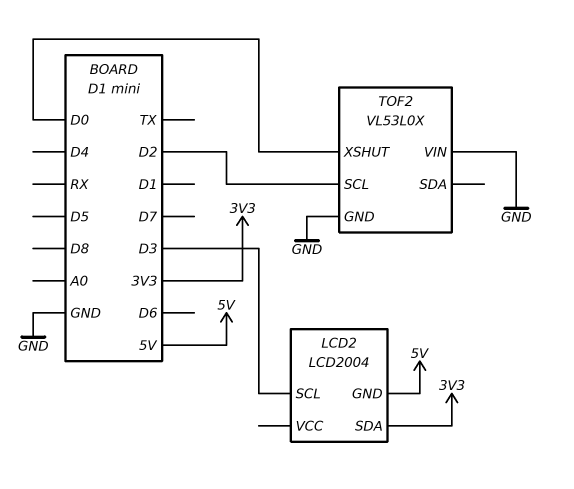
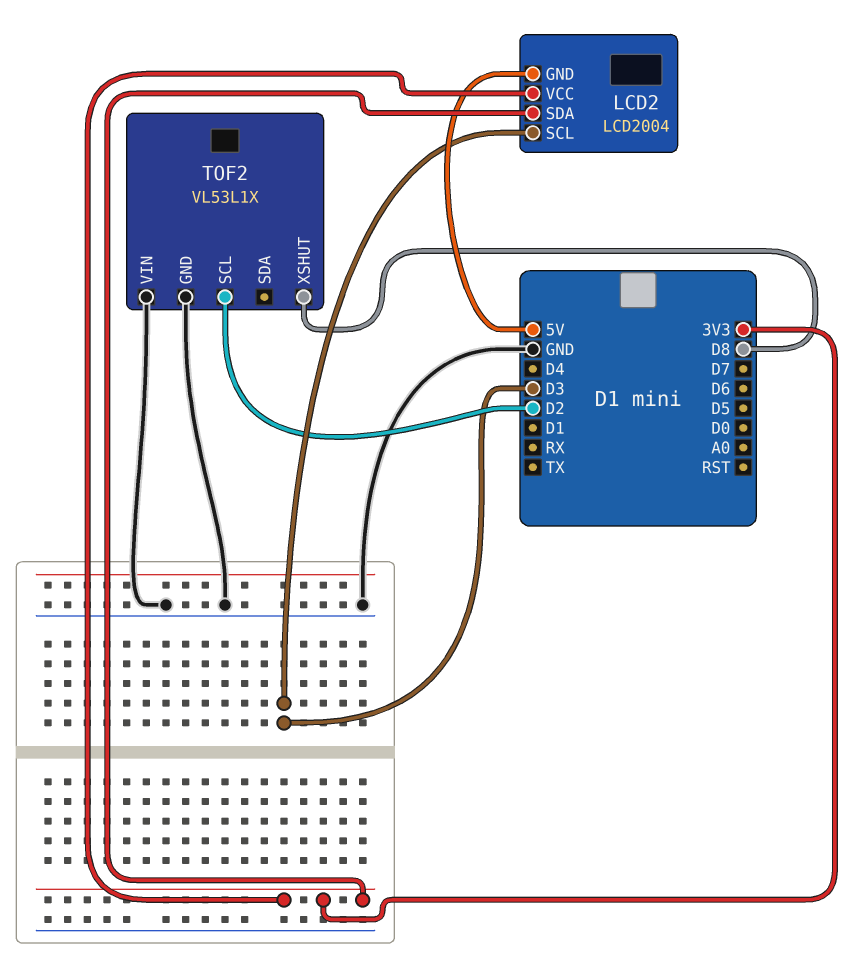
LCD2 pin VCC: none -> 3V3
TOF2: VL53L0X -> VL53L1X
TOF2 pin XSHUT: D0 -> D8

